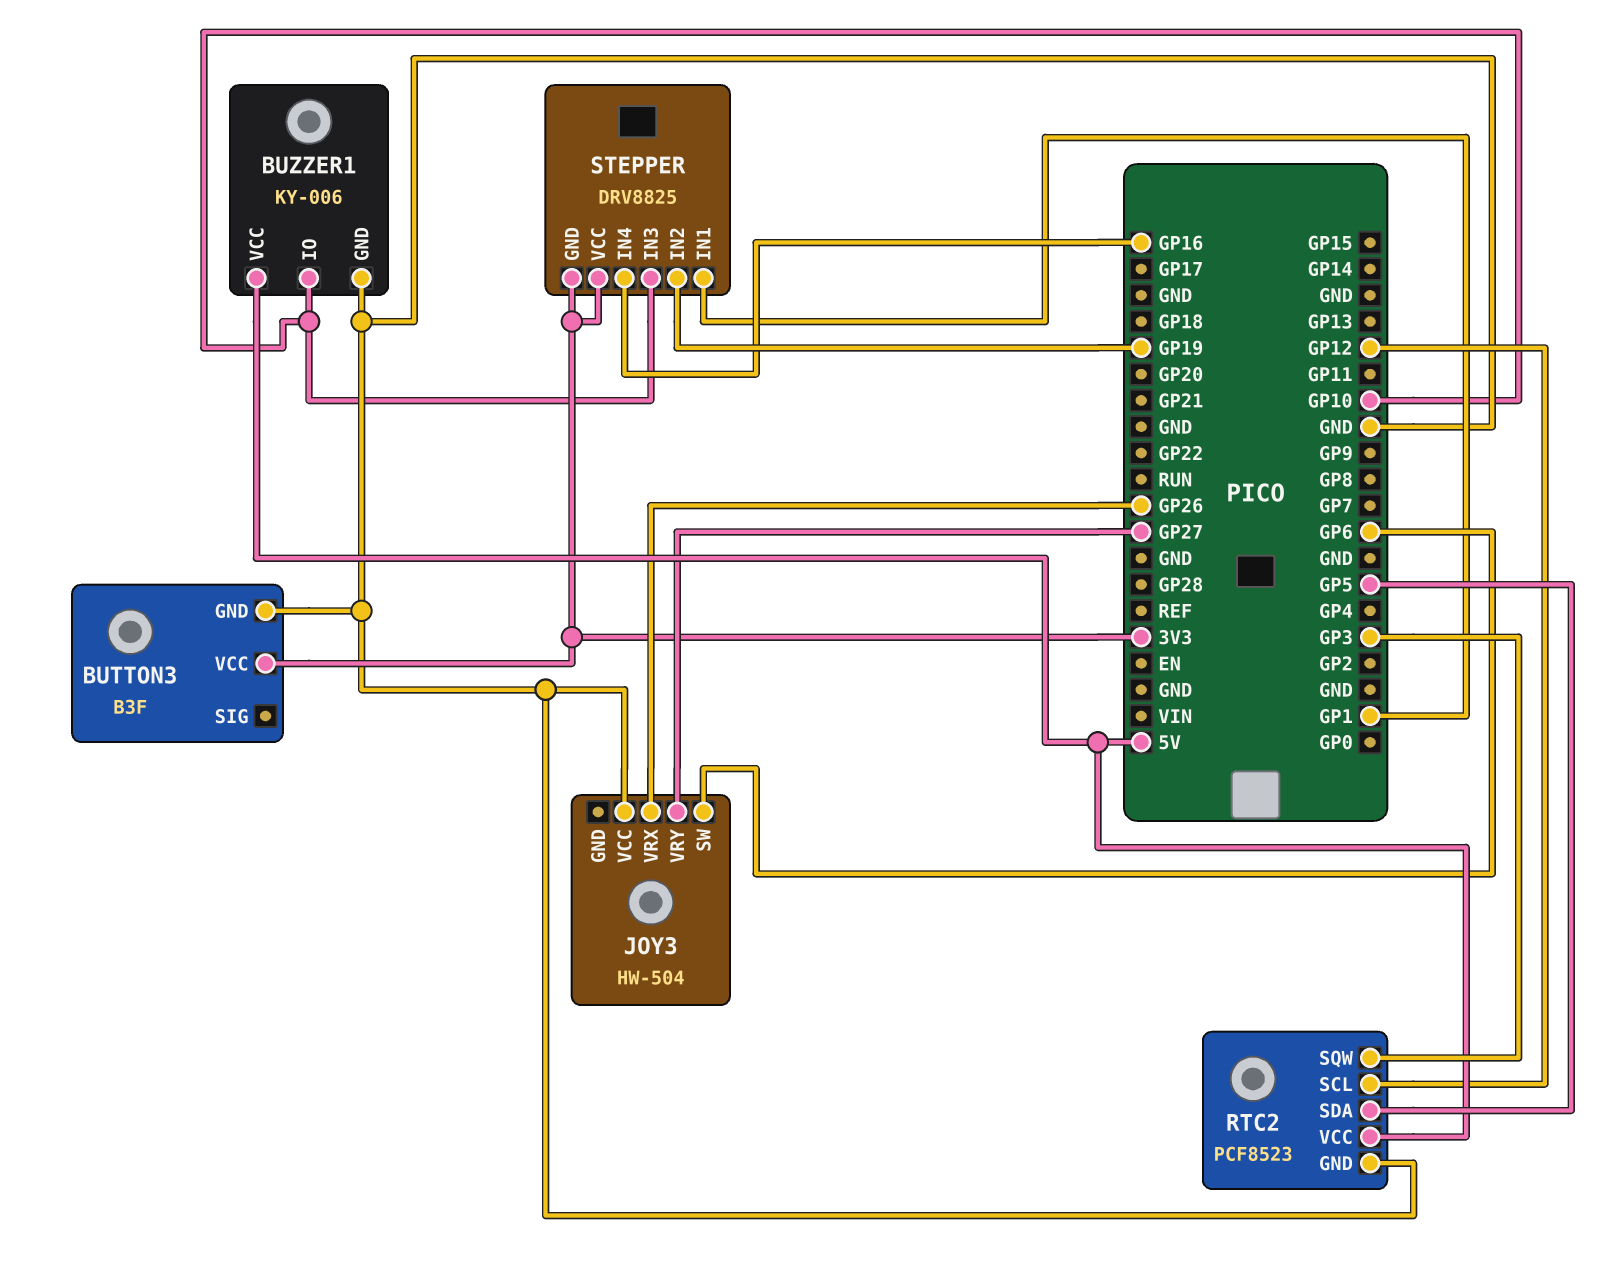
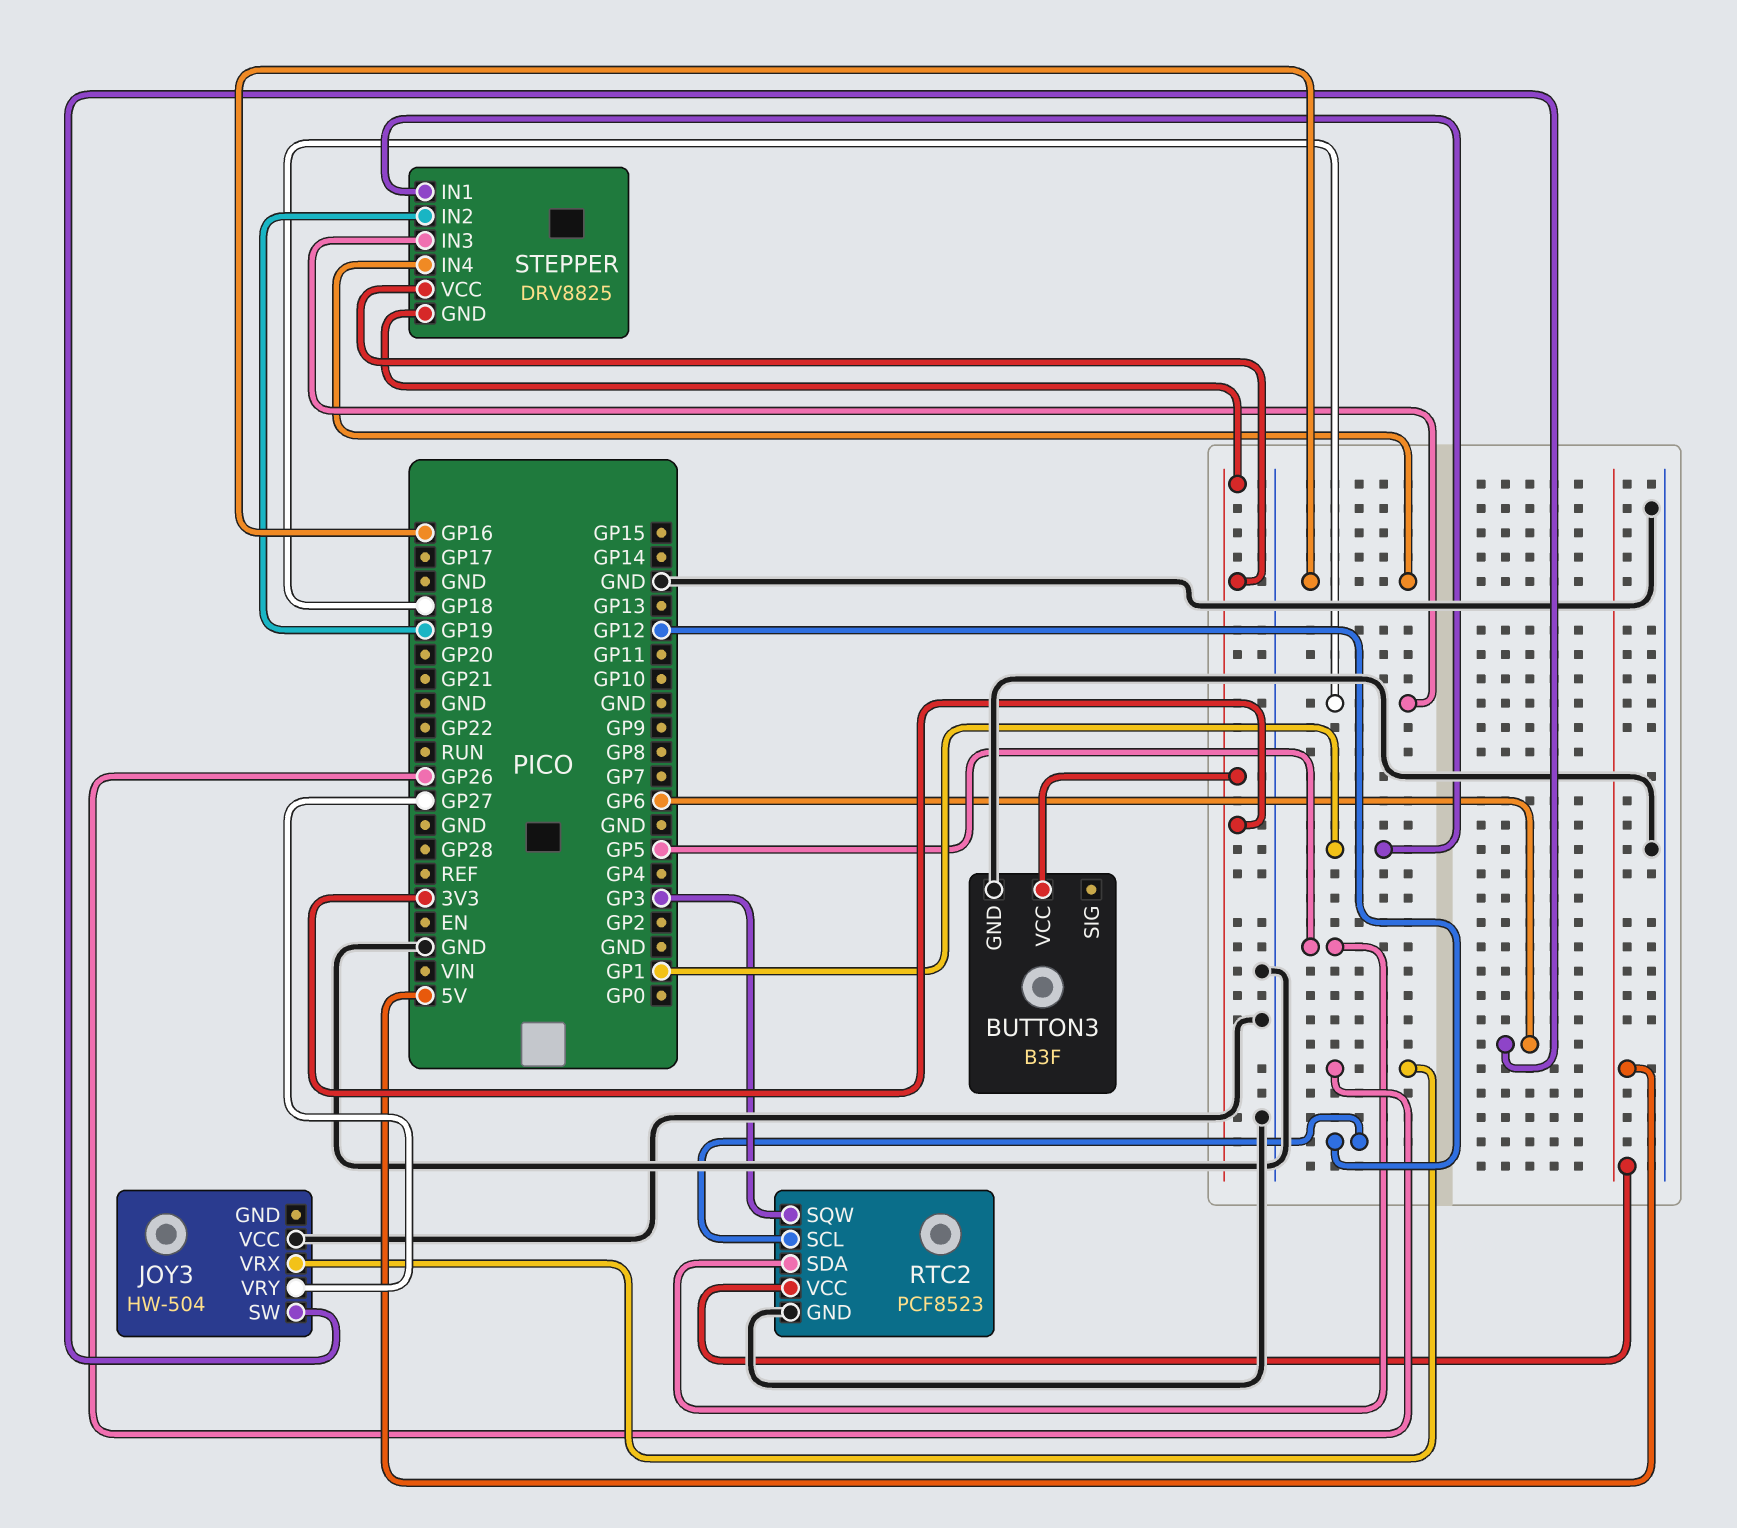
BUZZER1: KY-006 -> none
BUZZER1 pin GND: GND -> none
BUZZER1 pin IO: GP10 -> none
BUZZER1 pin VCC: 5V -> none
STEPPER pin IN3: GP10 -> GP18

